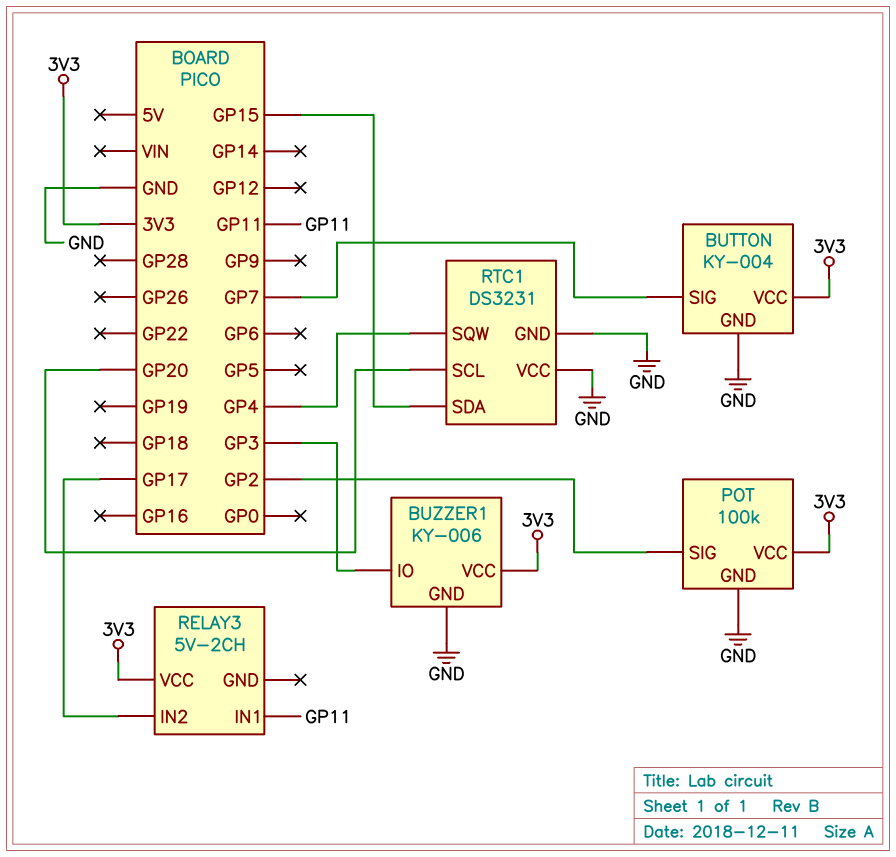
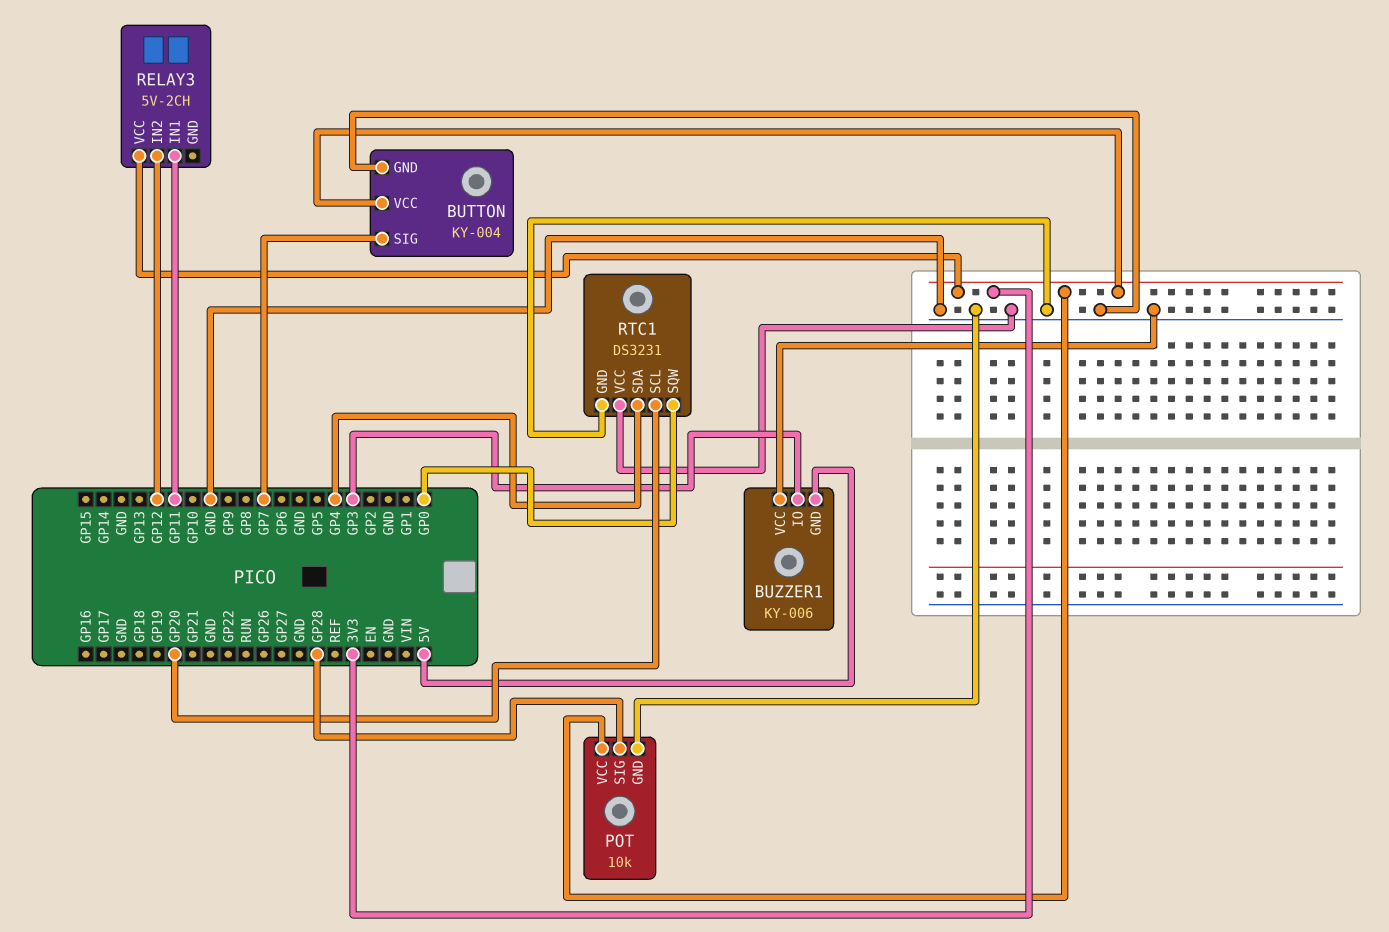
BUZZER1 pin GND: GND -> 5V
BUZZER1 pin VCC: 3V3 -> GND
POT: 100k -> 10k
POT pin SIG: GP2 -> GP28
RELAY3 pin IN2: GP17 -> GP12
RTC1 pin SDA: GP15 -> GP4
RTC1 pin SQW: GP4 -> GP0

